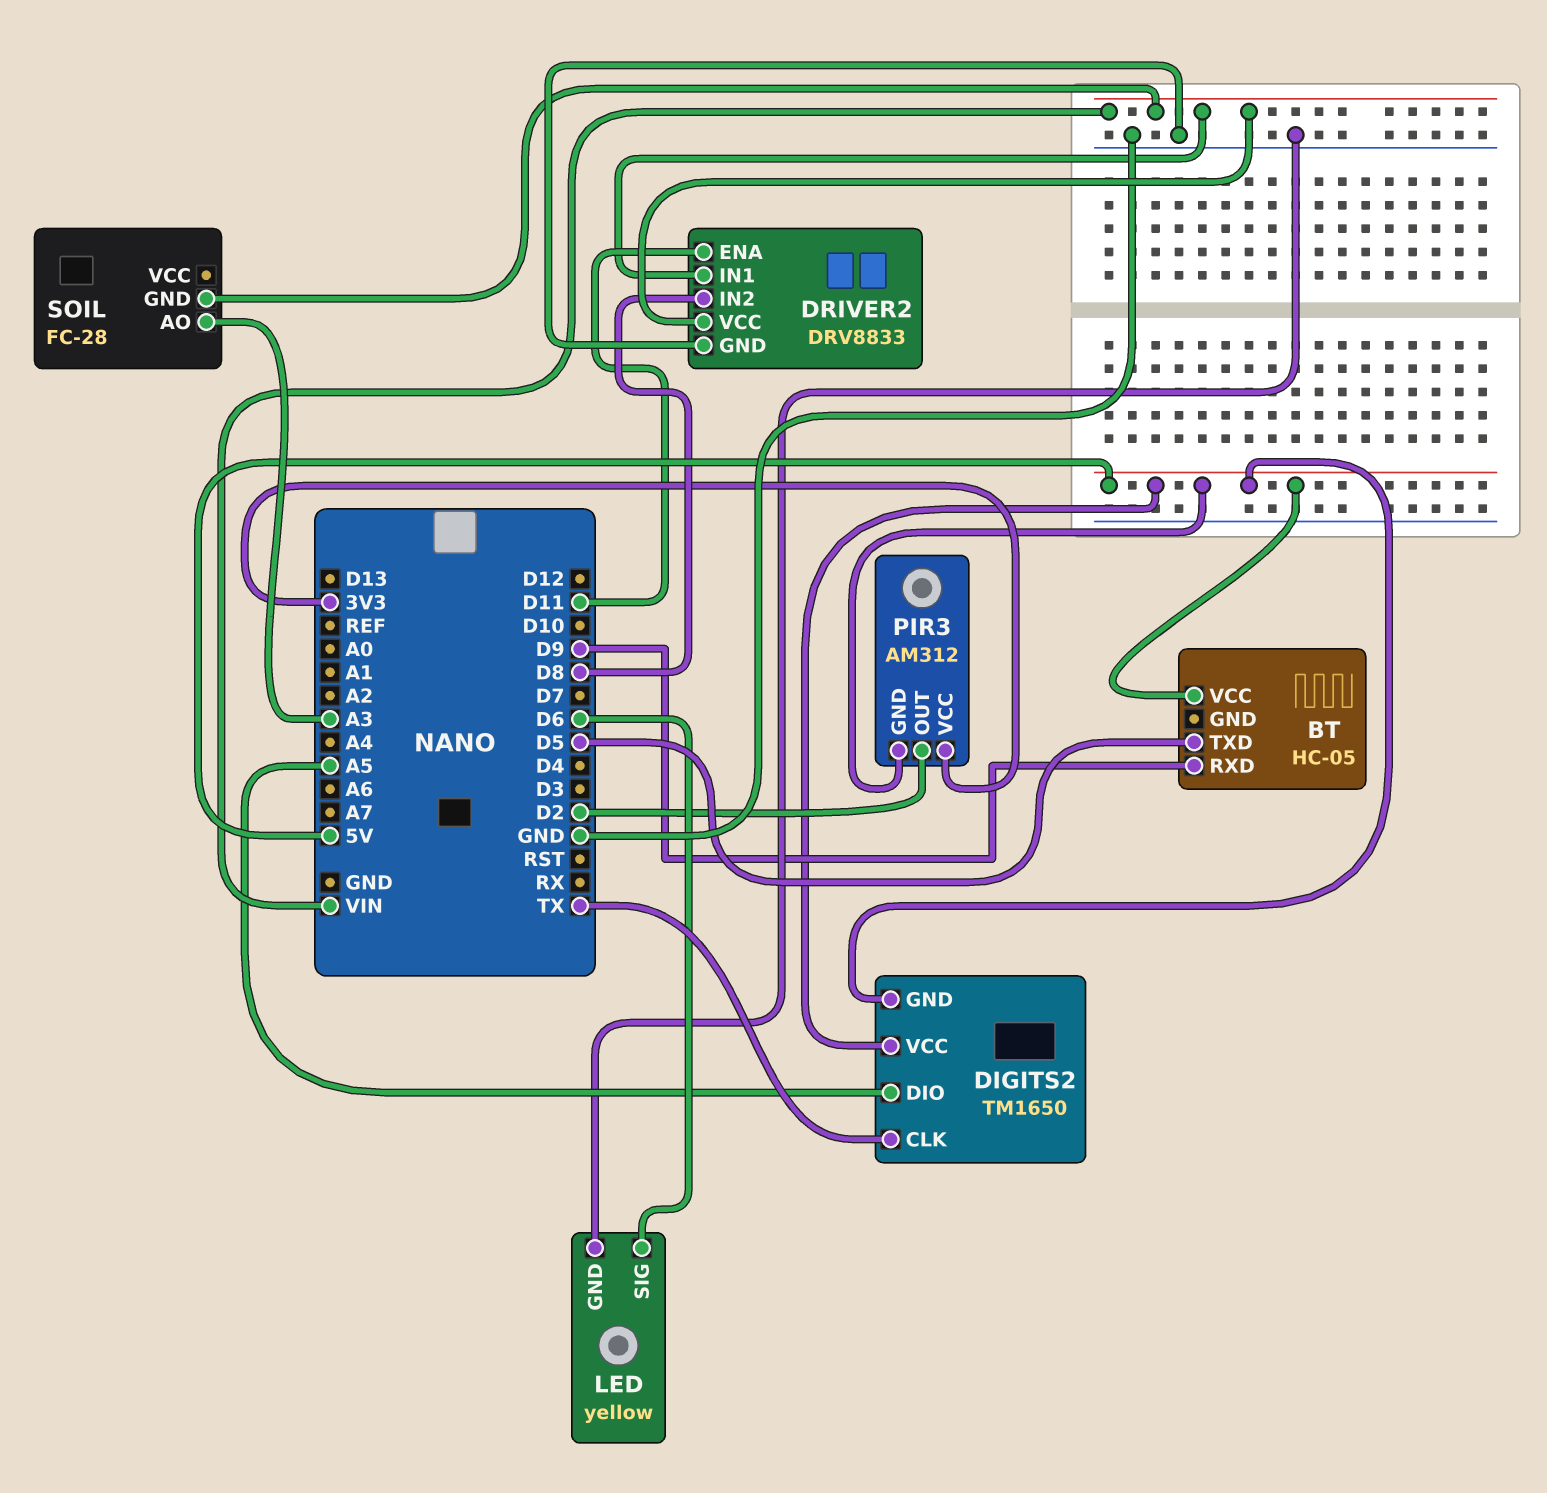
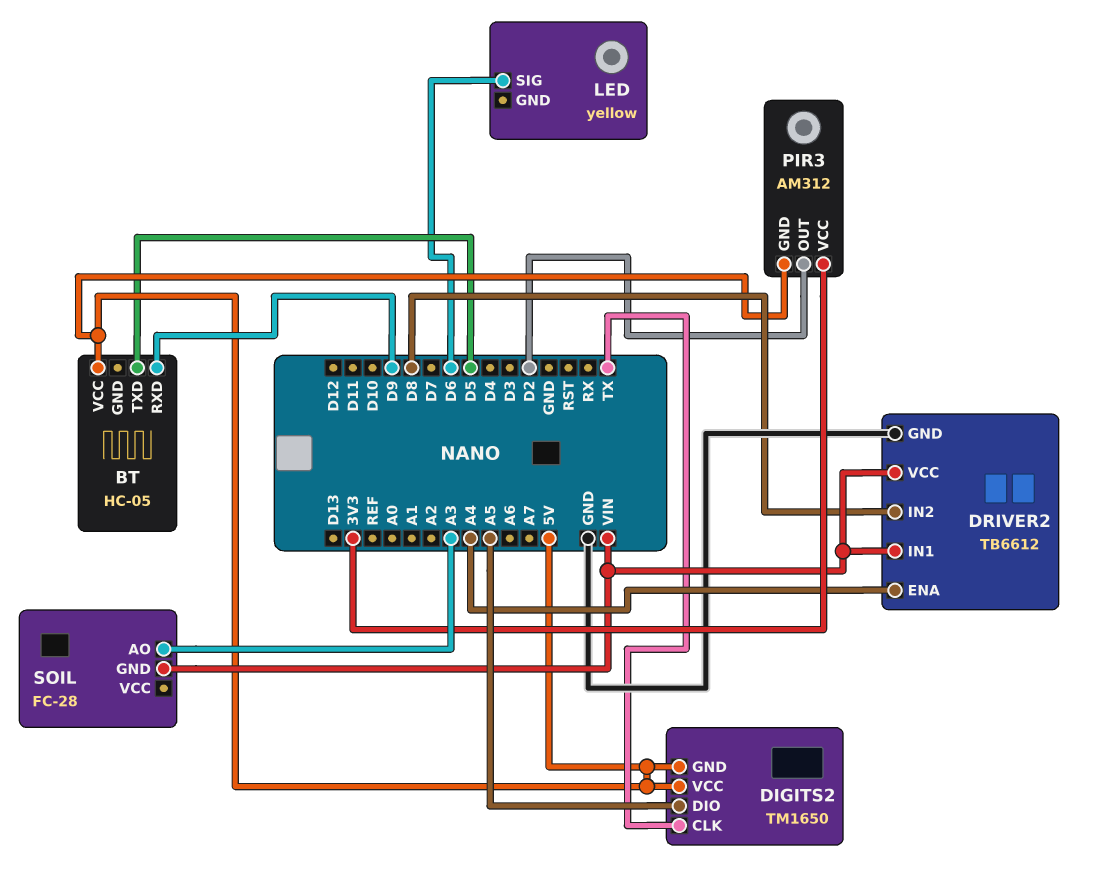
DRIVER2: DRV8833 -> TB6612
DRIVER2 pin ENA: D11 -> A4
LED pin GND: GND -> none

